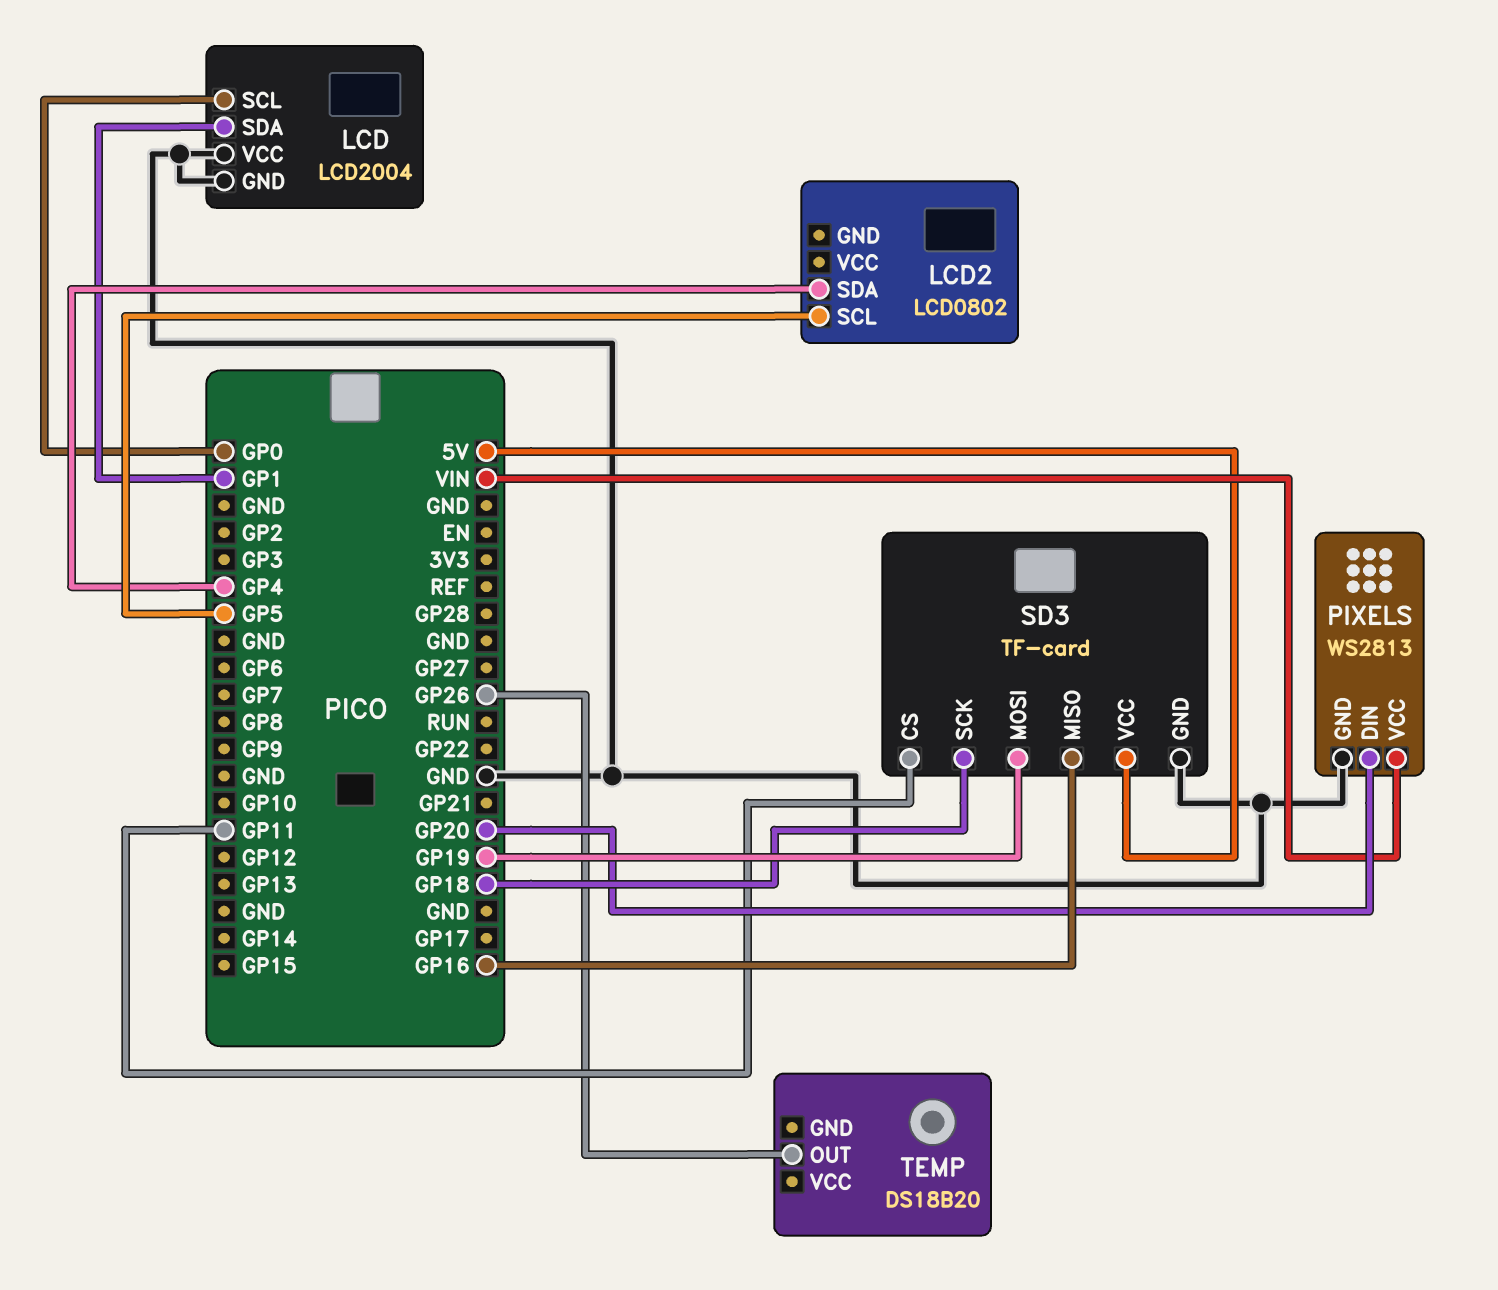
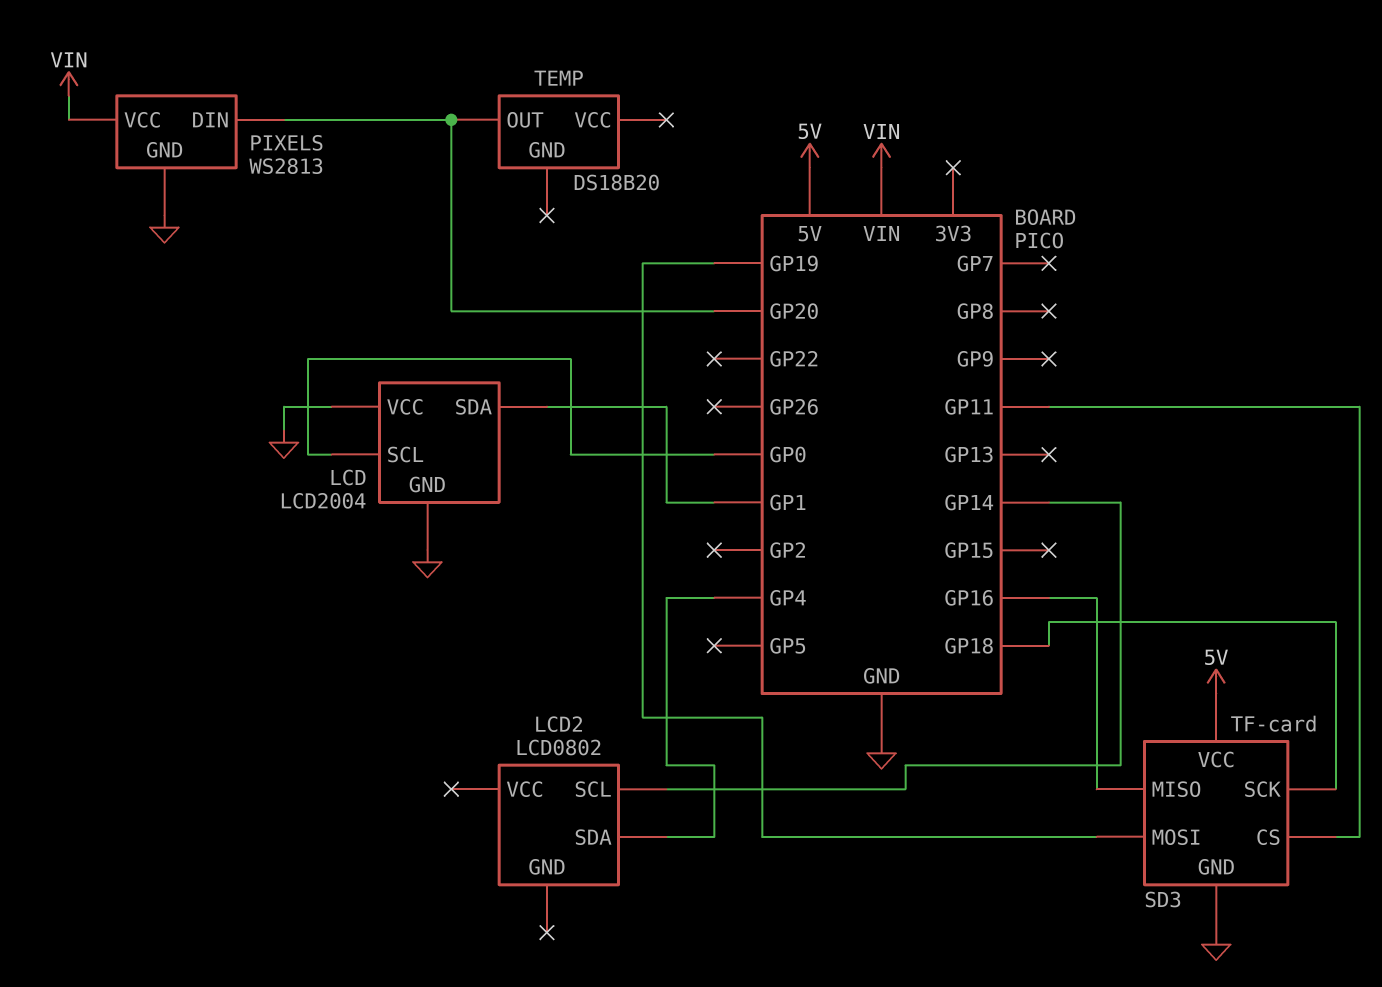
LCD2 pin SCL: GP5 -> GP14
TEMP pin OUT: GP26 -> GP20

